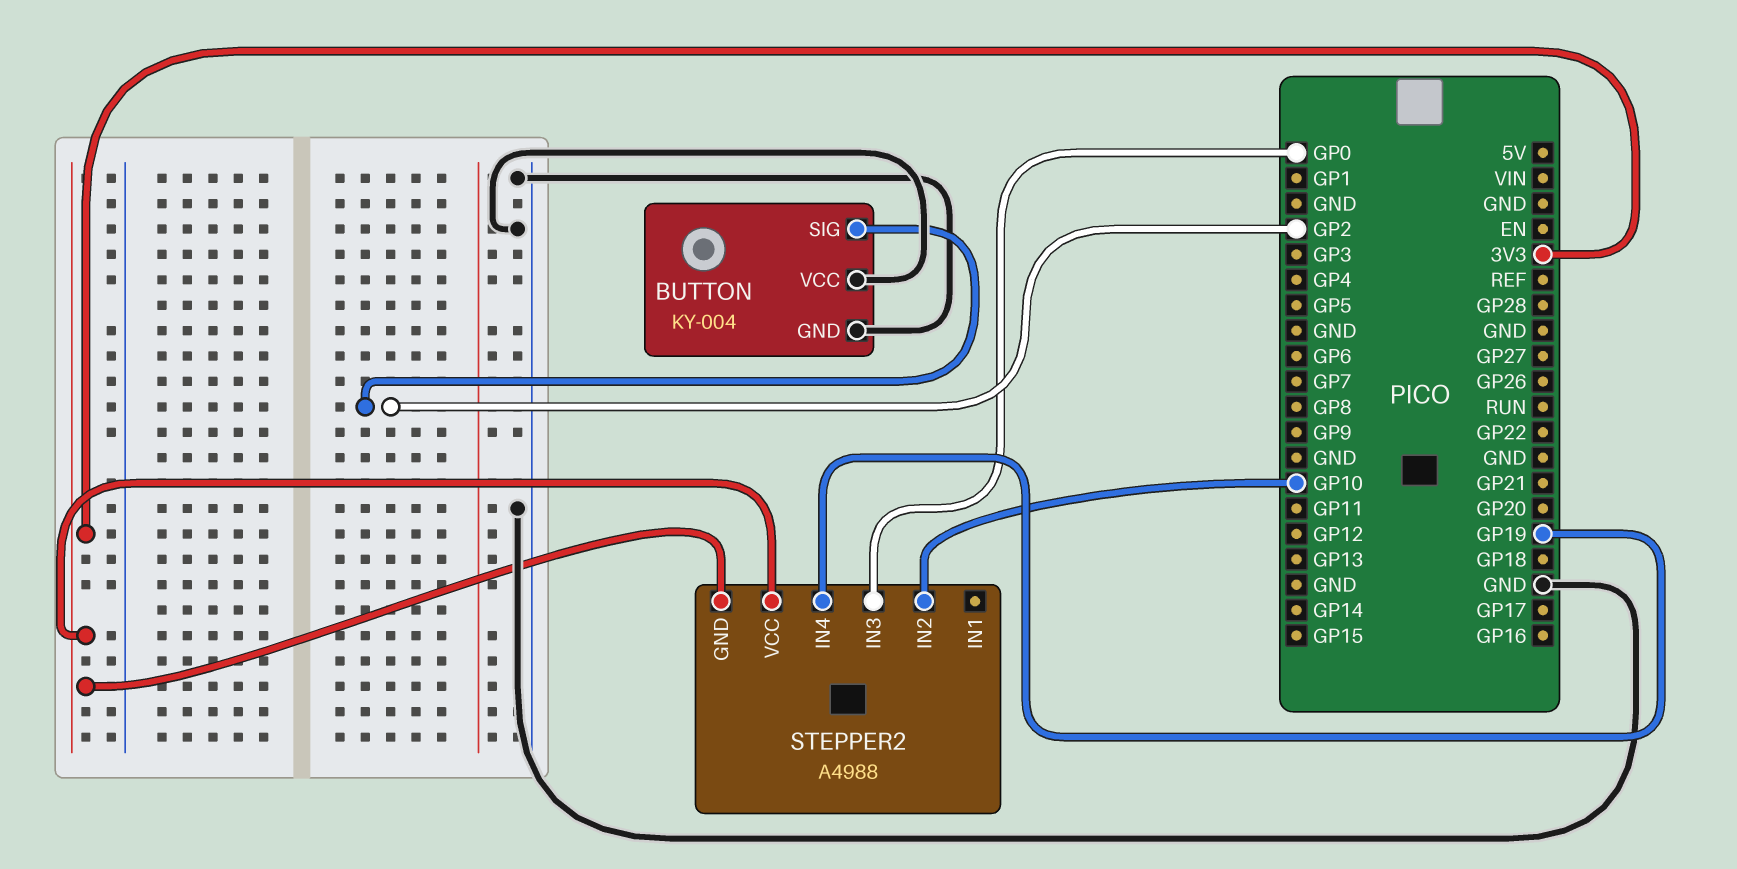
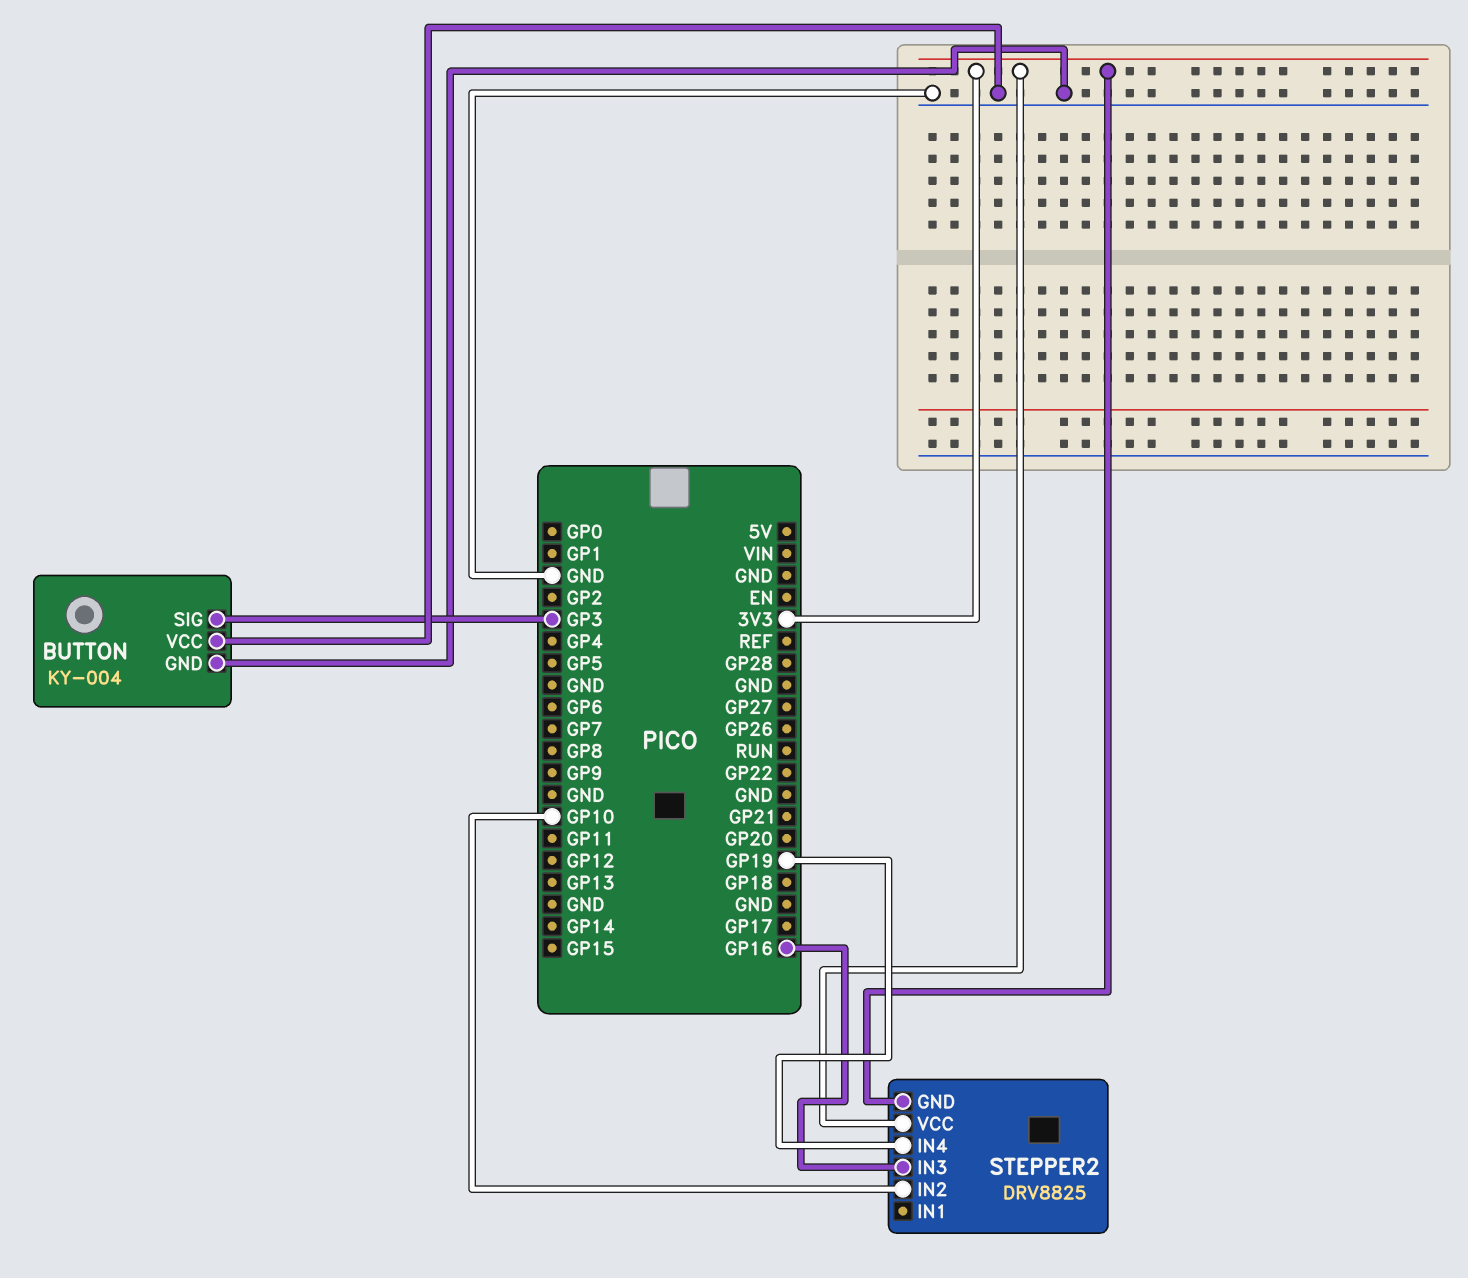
BUTTON pin SIG: GP2 -> GP3
STEPPER2: A4988 -> DRV8825
STEPPER2 pin IN3: GP0 -> GP16

